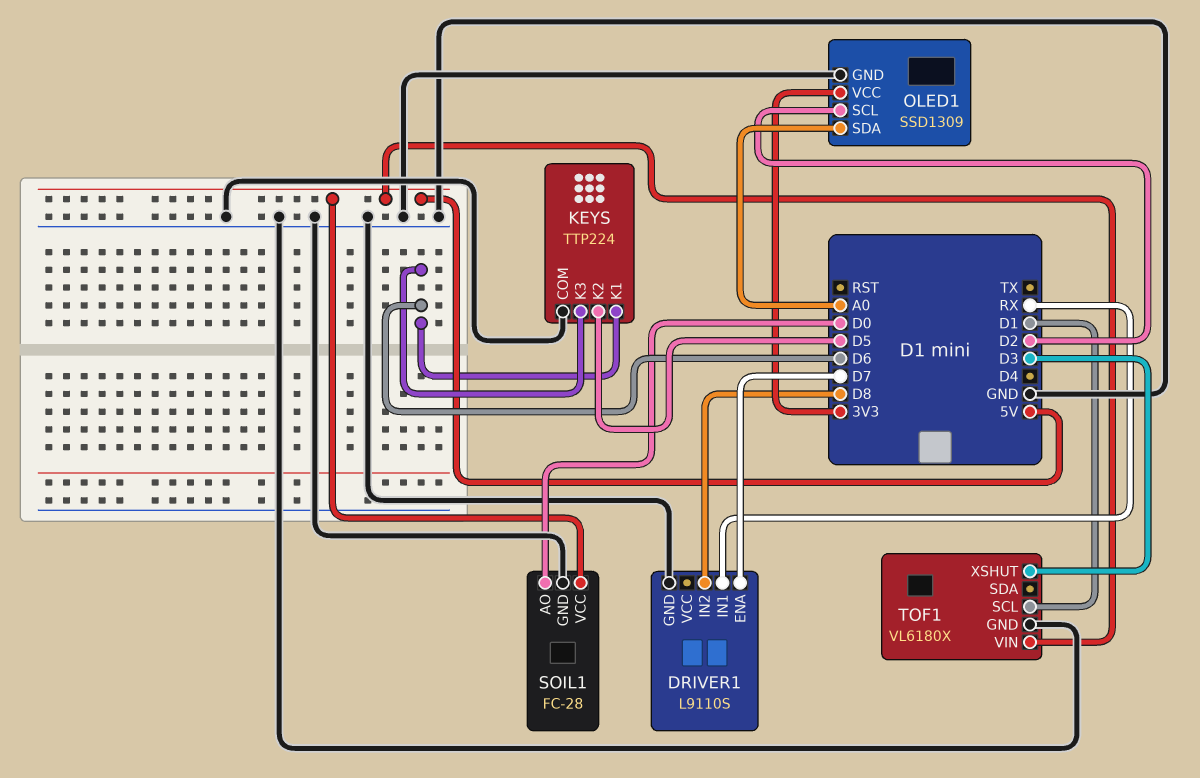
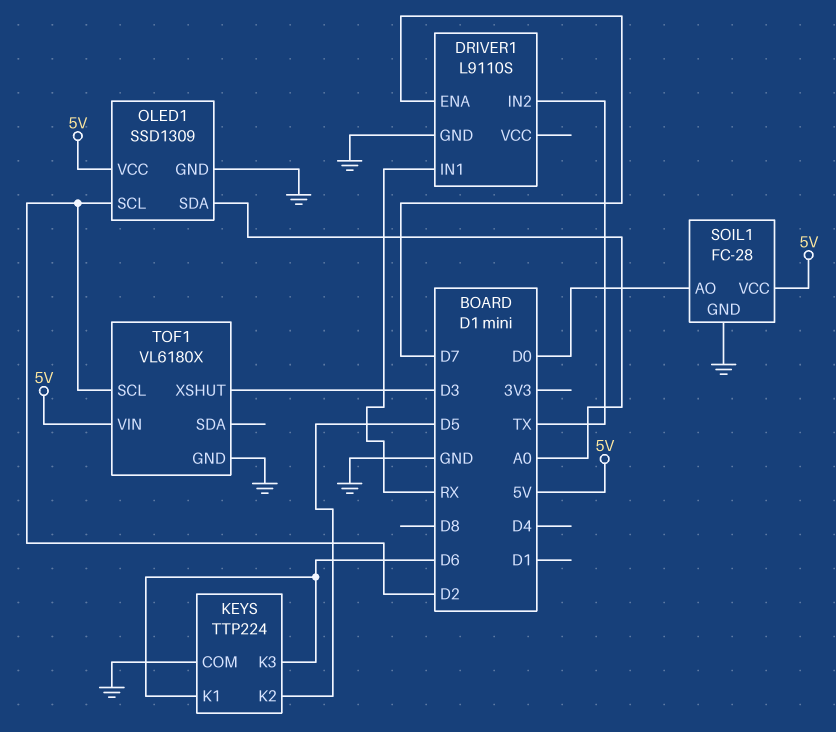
DRIVER1 pin IN2: D8 -> TX
OLED1 pin VCC: 3V3 -> 5V
TOF1 pin SCL: D1 -> D2

